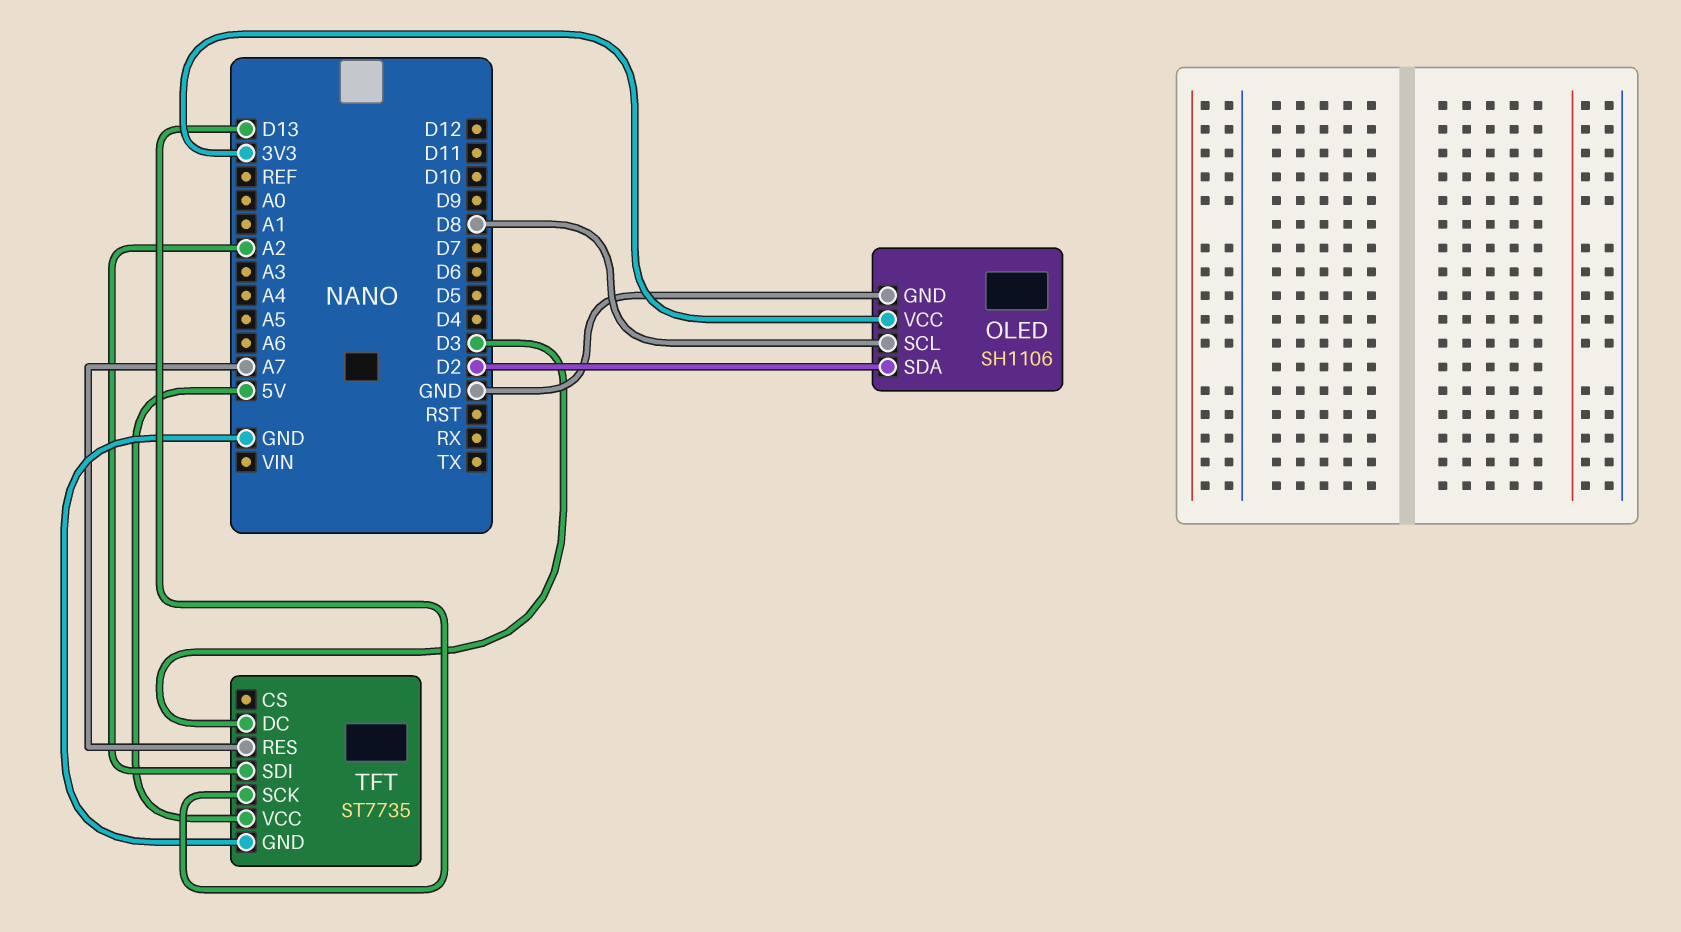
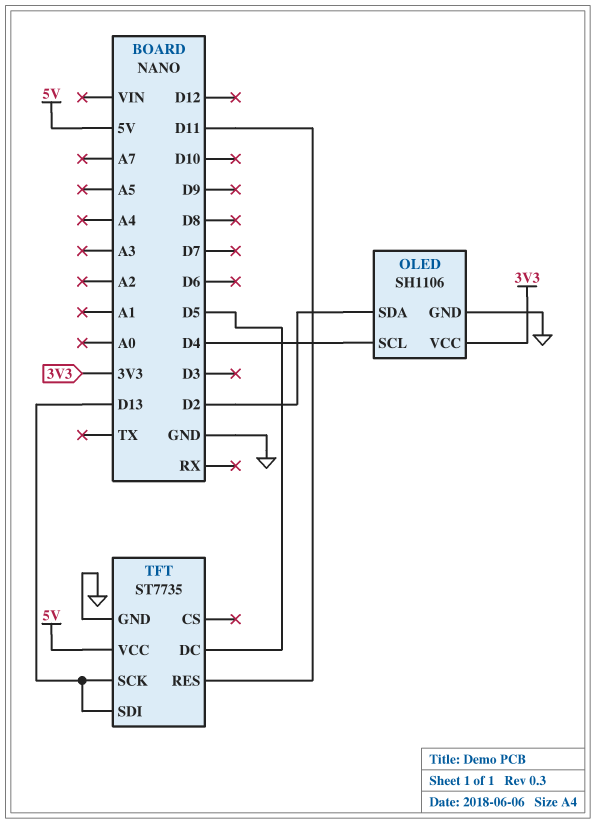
OLED pin SCL: D8 -> D4
TFT pin DC: D3 -> D5
TFT pin RES: A7 -> D11
TFT pin SDI: A2 -> D13

